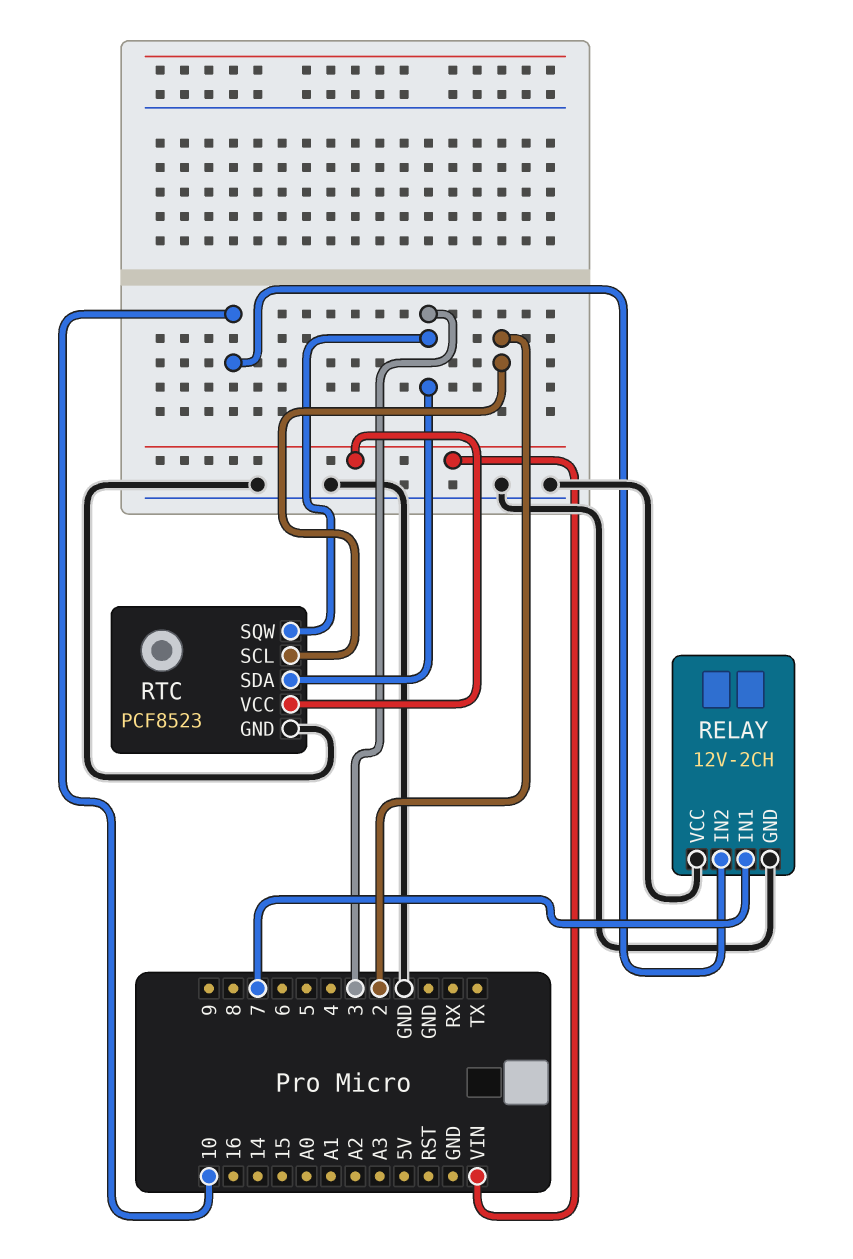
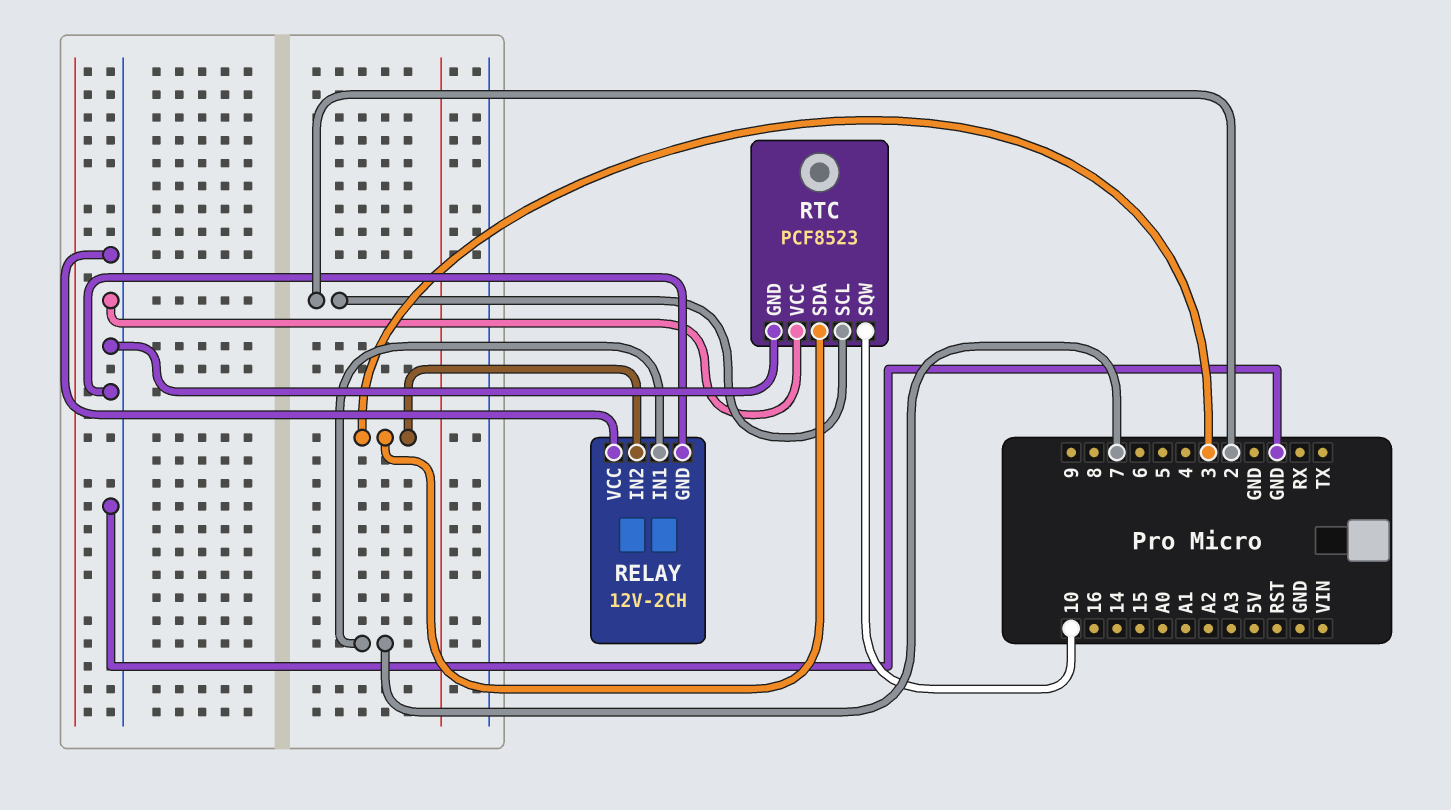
RELAY pin IN2: 10 -> 3
RTC pin SQW: 3 -> 10
RTC pin VCC: VIN -> GND

